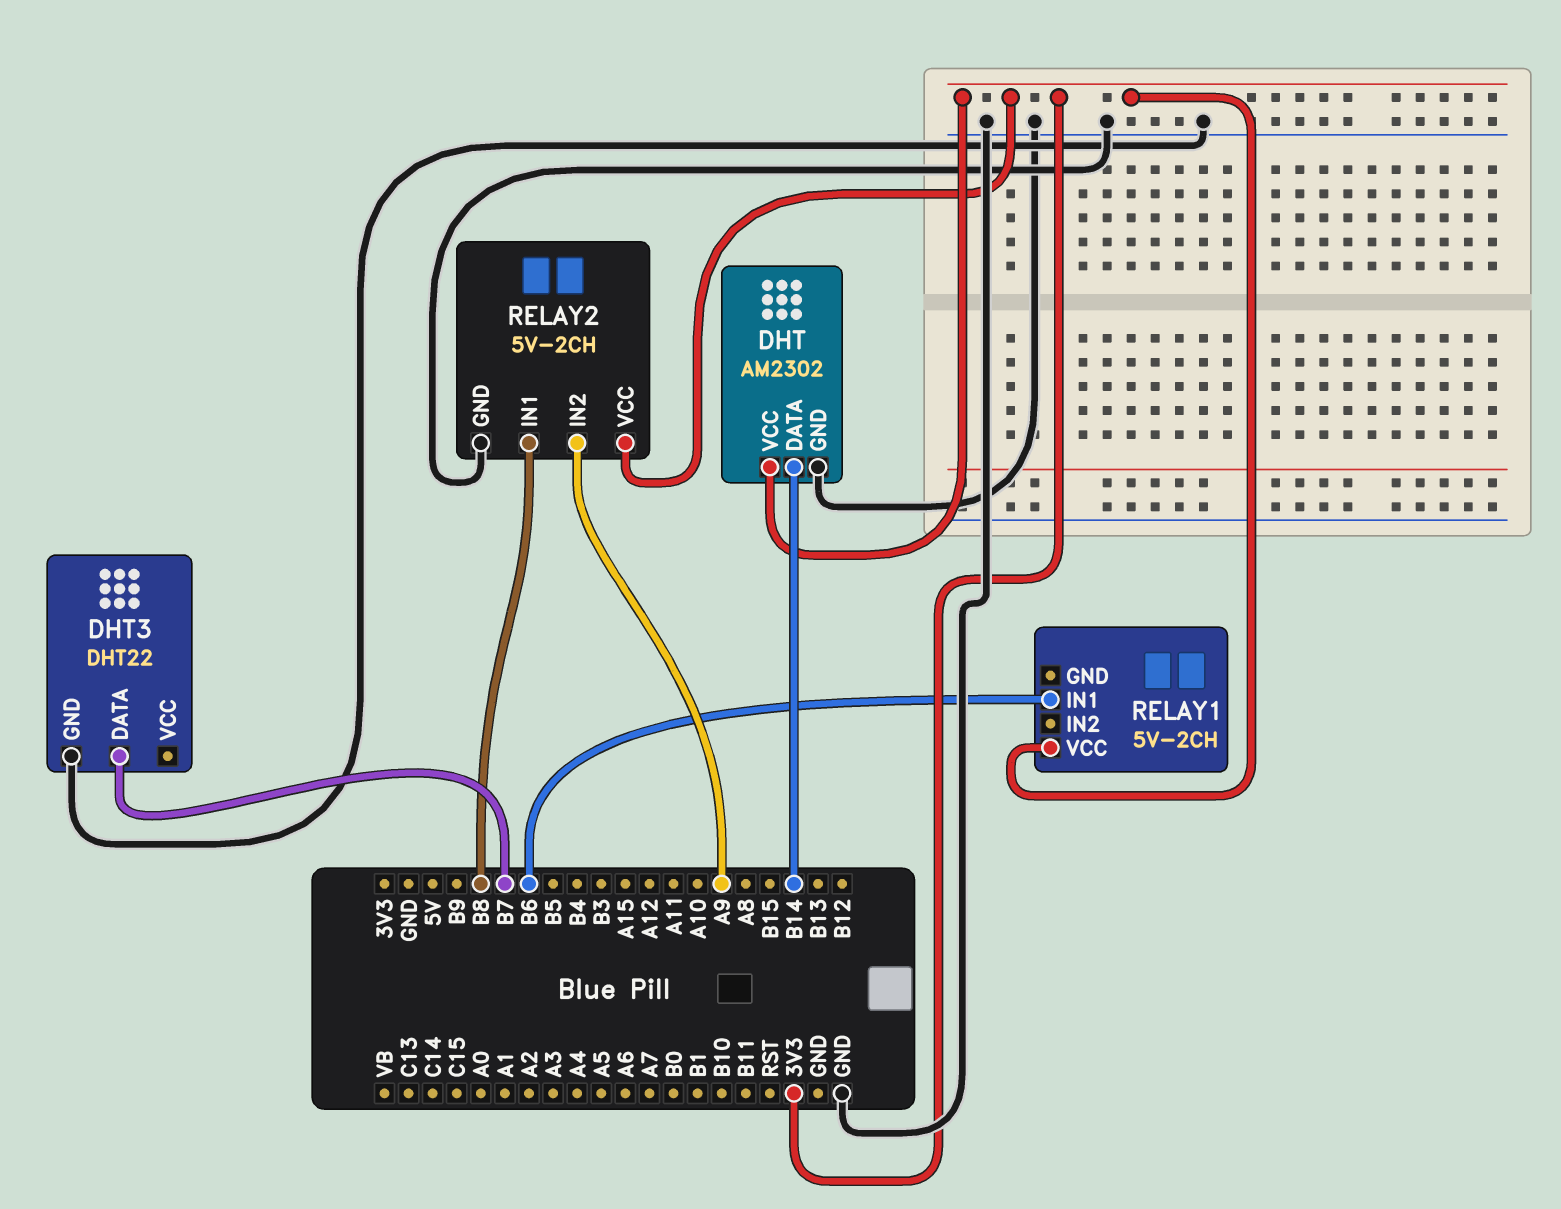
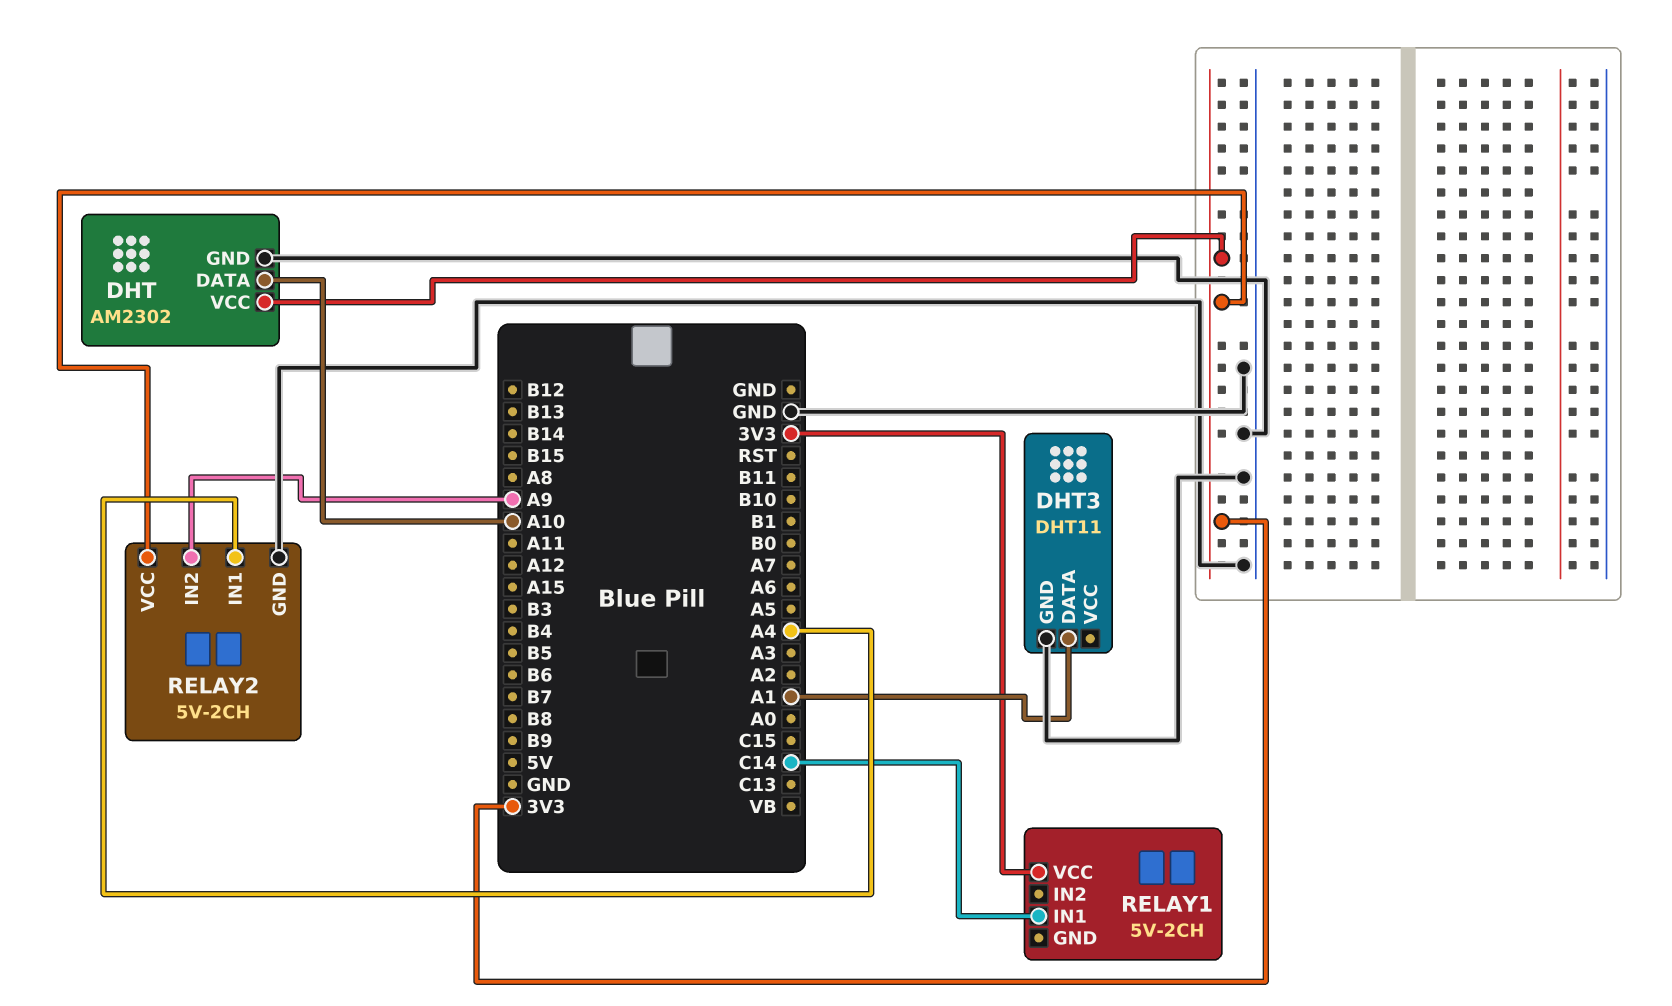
DHT pin DATA: B14 -> A10
DHT3: DHT22 -> DHT11
DHT3 pin DATA: B7 -> A1
RELAY1 pin IN1: B6 -> C14
RELAY2 pin IN1: B8 -> A4

